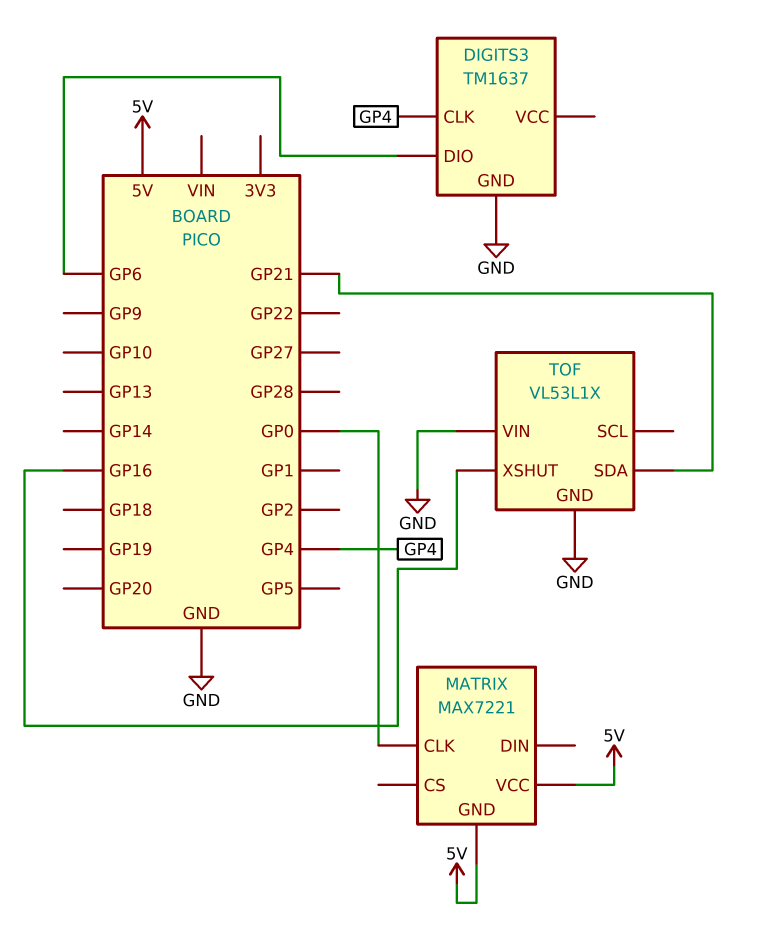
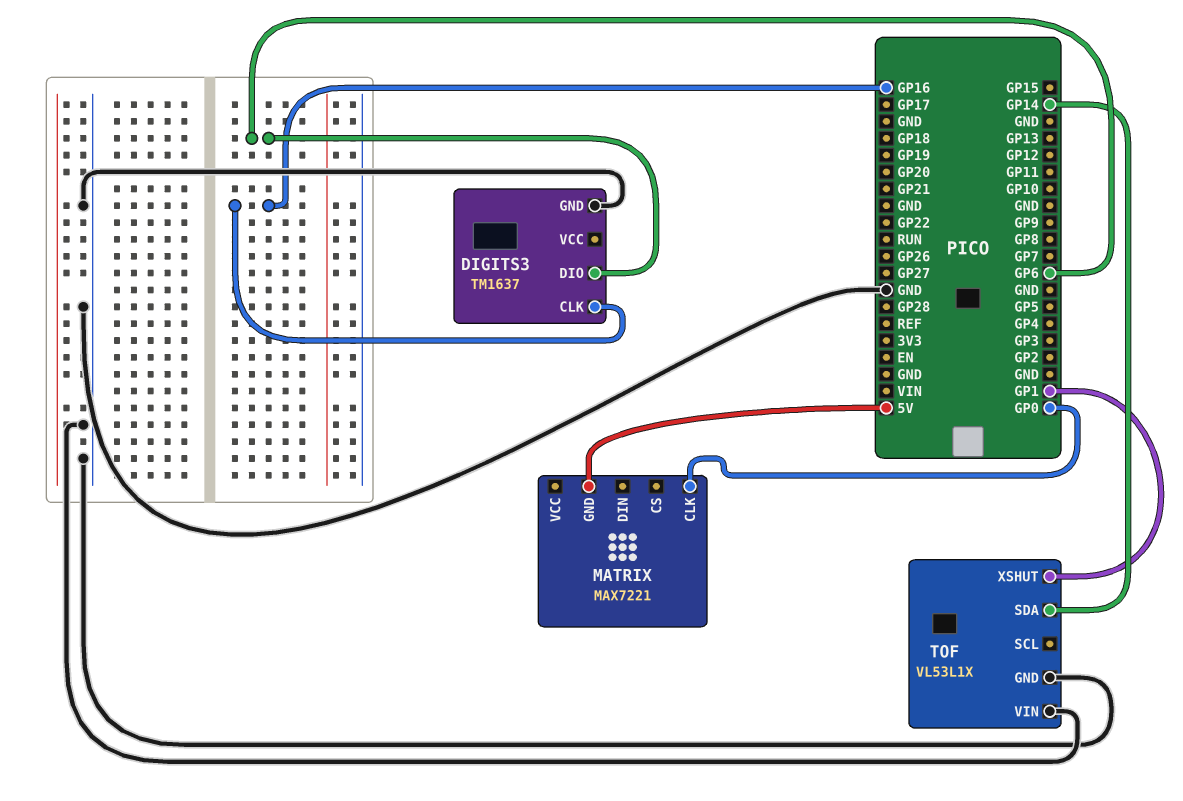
DIGITS3 pin CLK: GP4 -> GP16
MATRIX pin VCC: 5V -> none
TOF pin SDA: GP21 -> GP14
TOF pin XSHUT: GP16 -> GP1

